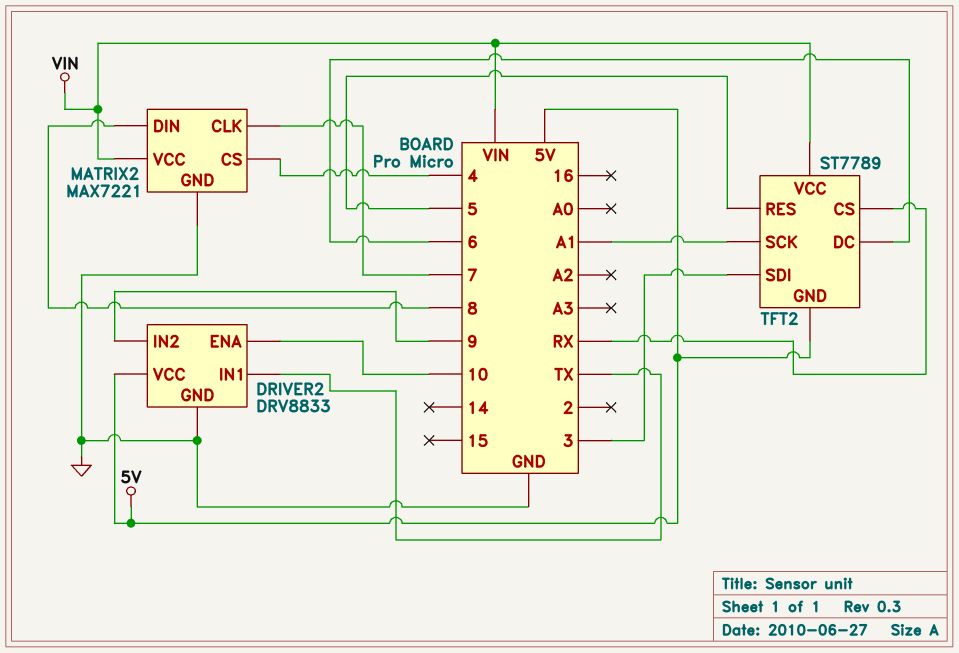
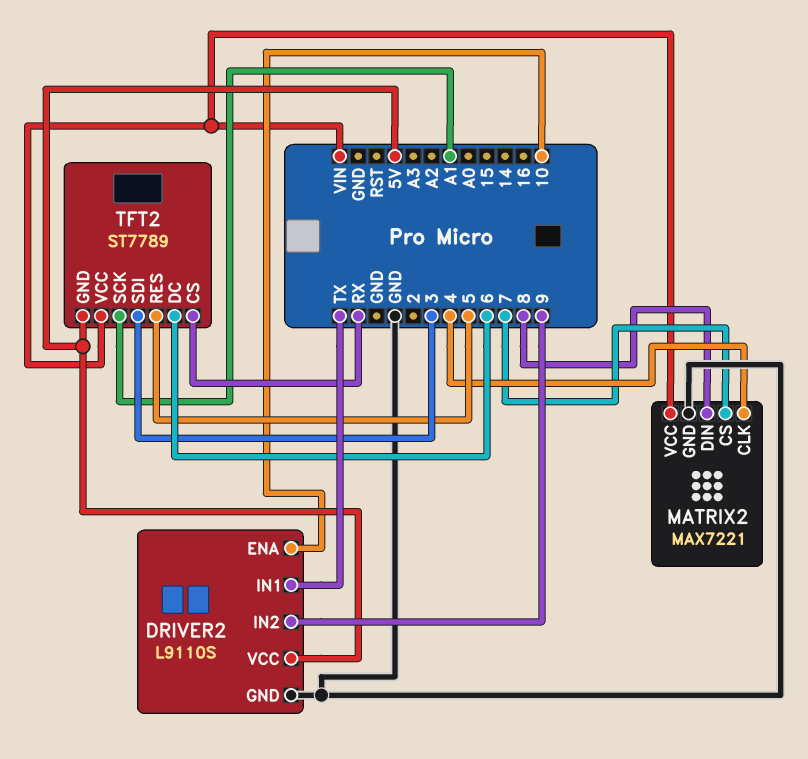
DRIVER2: DRV8833 -> L9110S
MATRIX2 pin CLK: 7 -> 4
MATRIX2 pin CS: 4 -> 7

